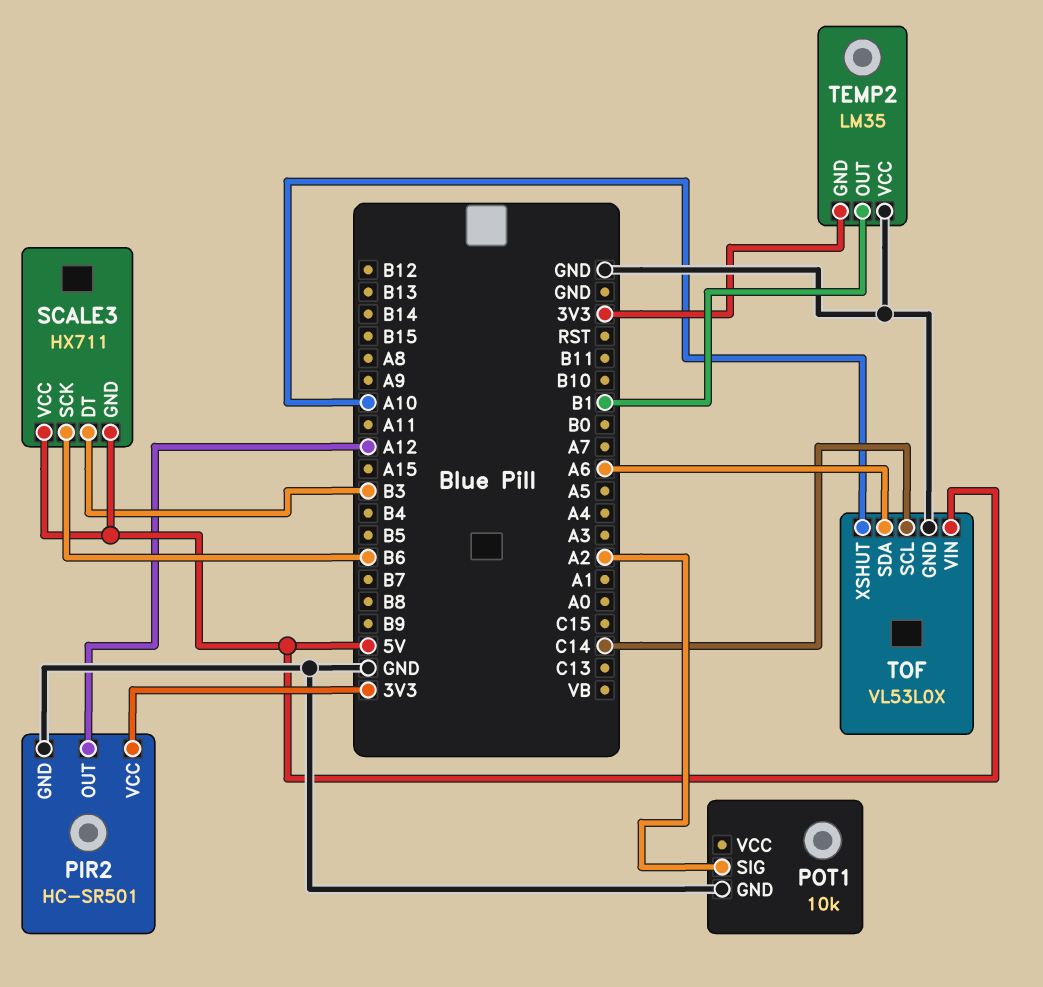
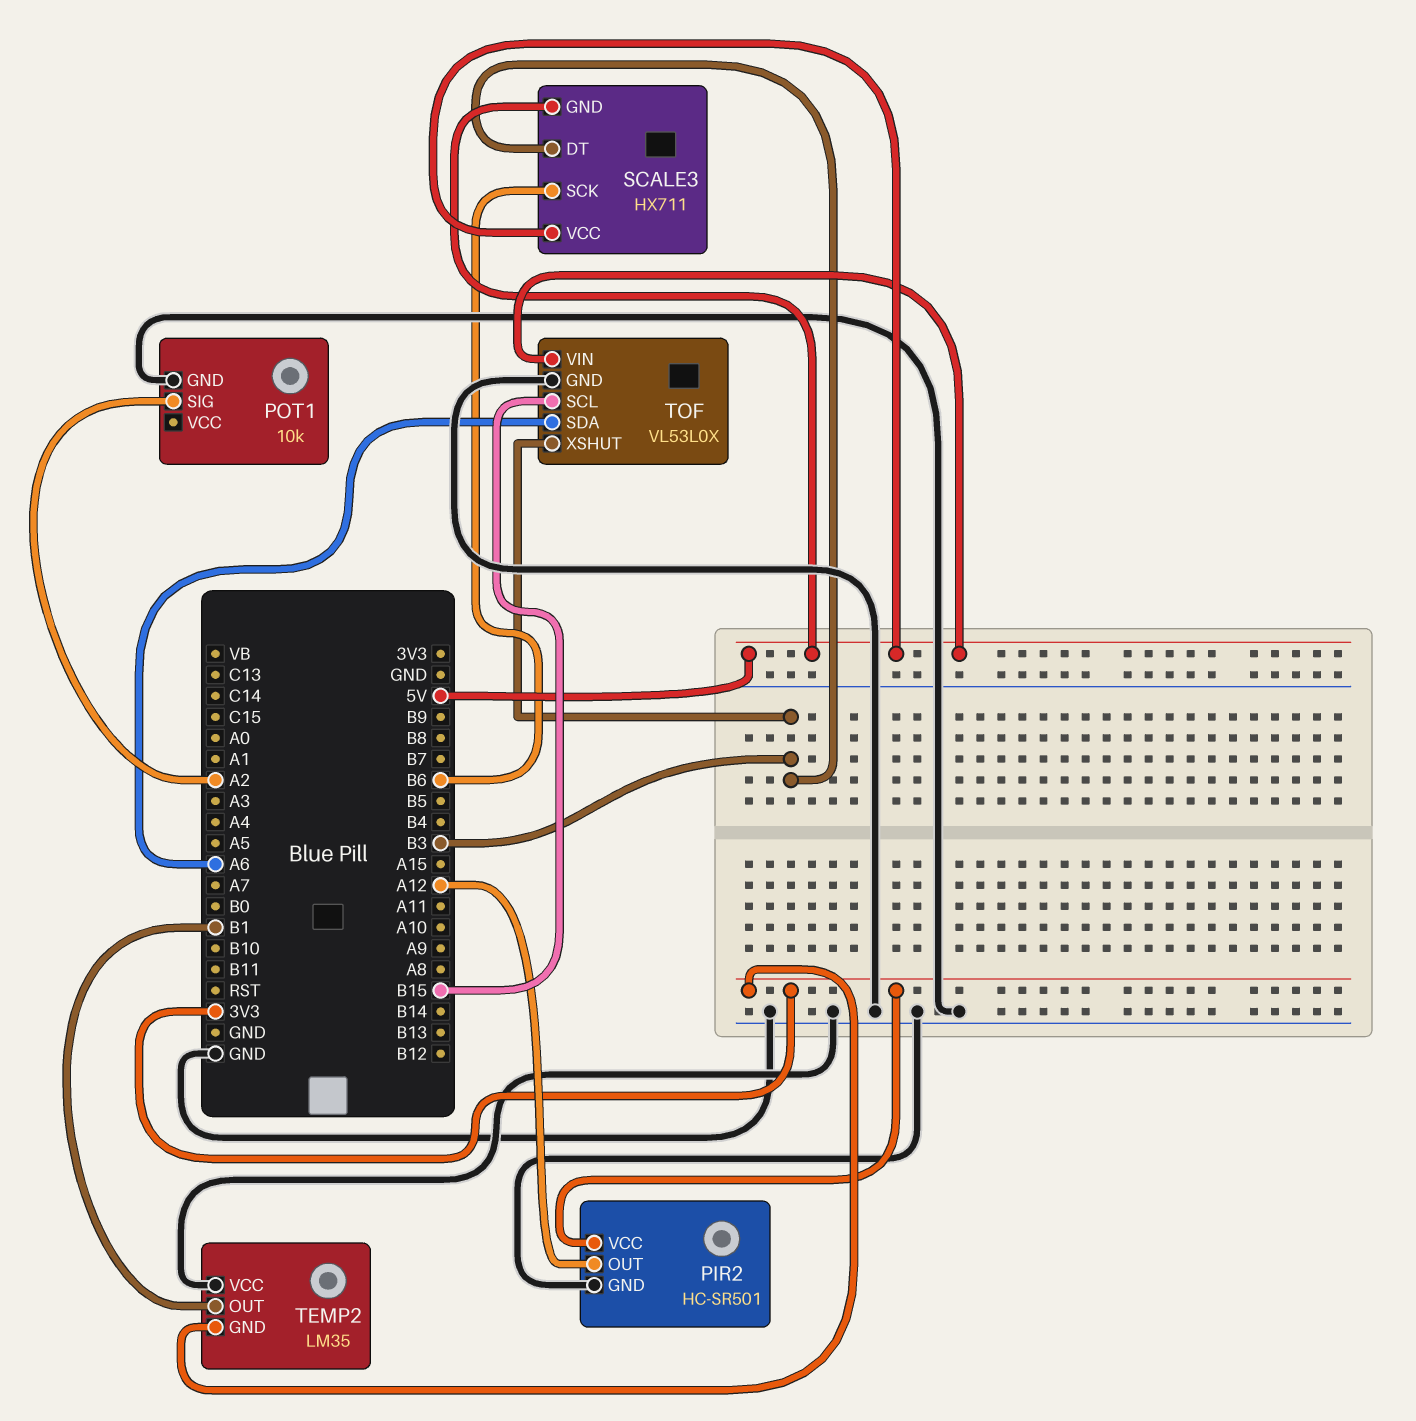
TOF pin SCL: C14 -> B15
TOF pin XSHUT: A10 -> B3

